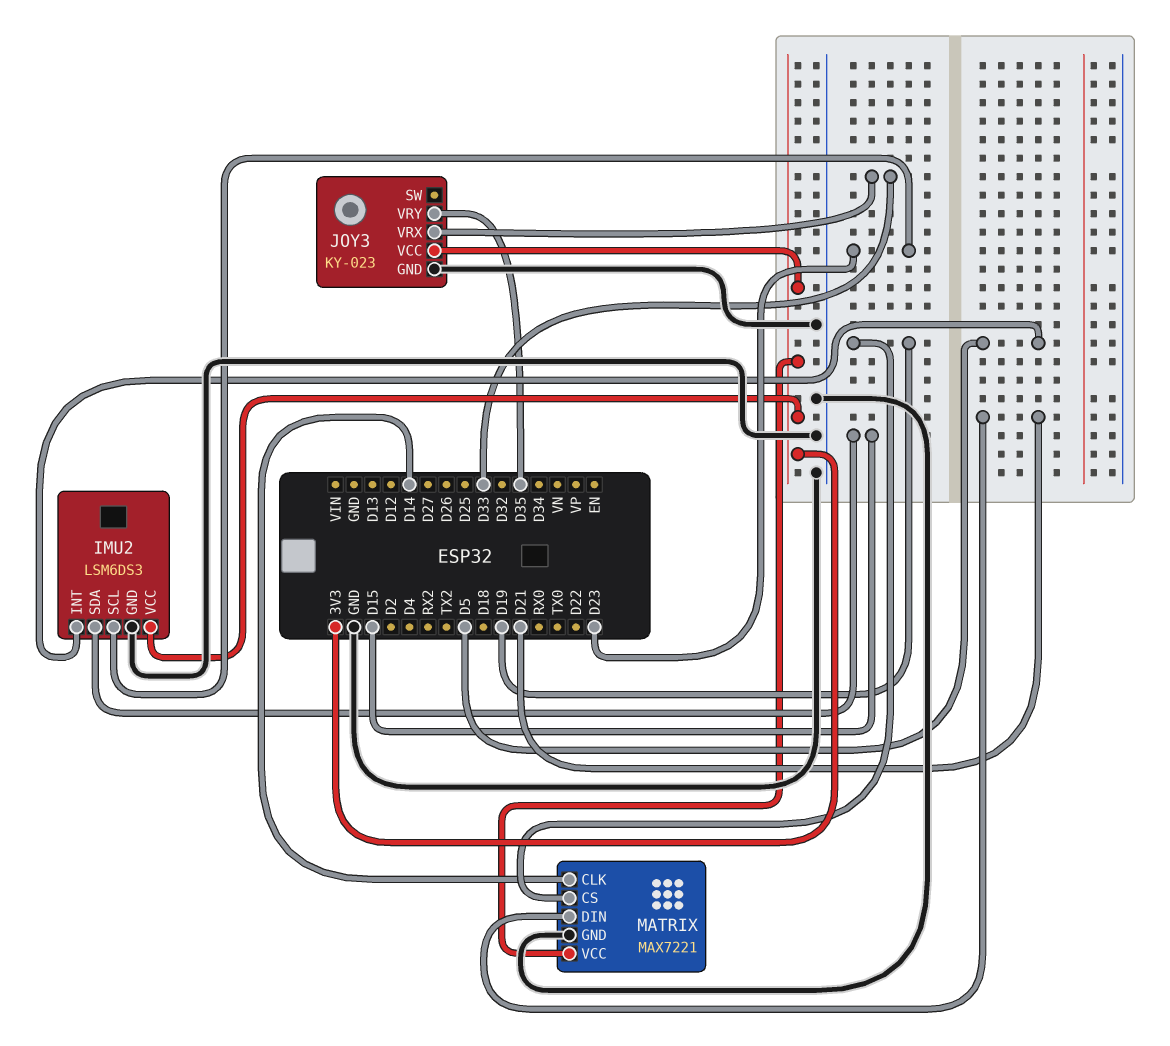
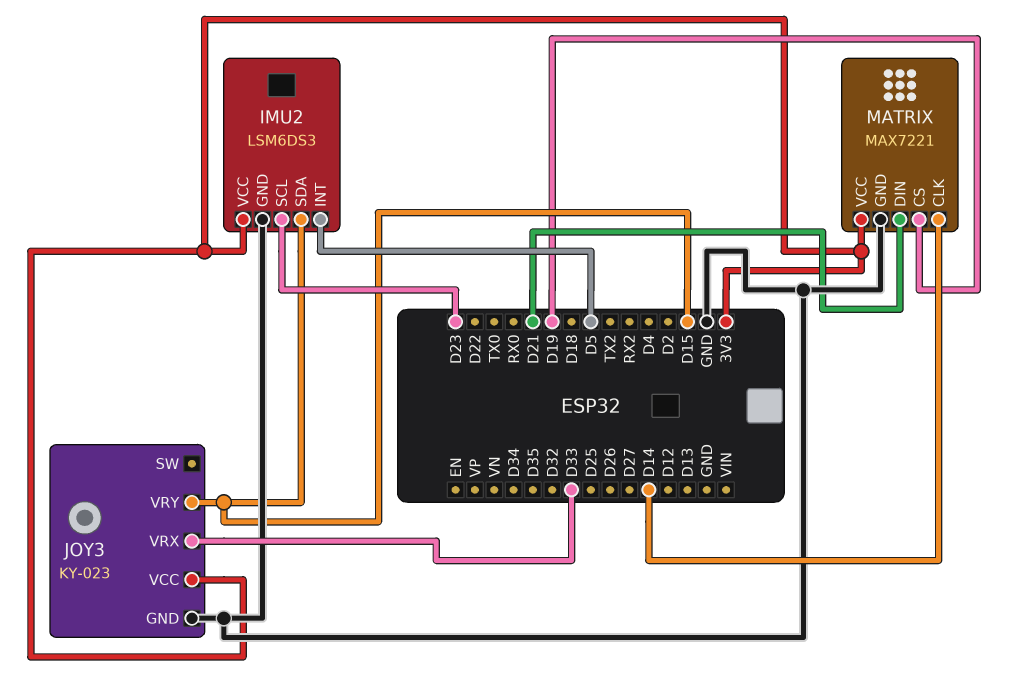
JOY3 pin VRY: D35 -> D15

